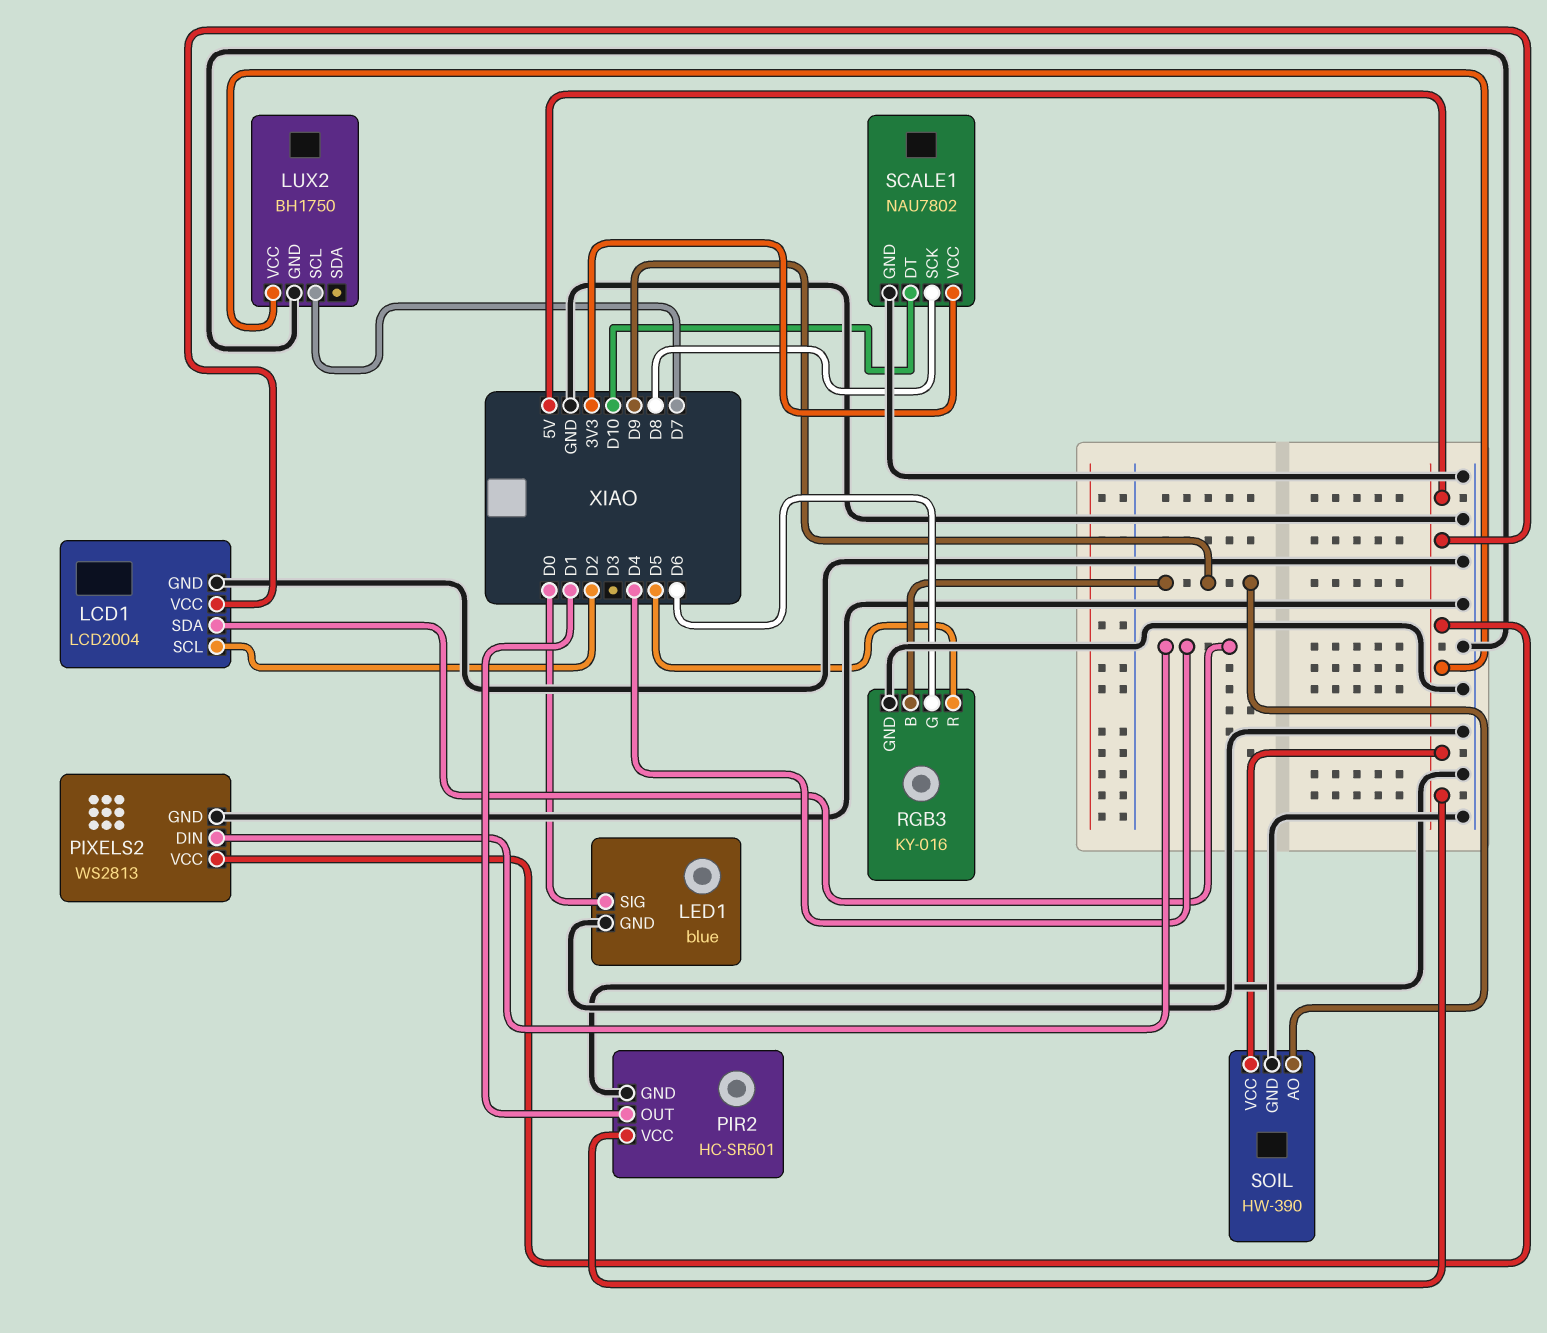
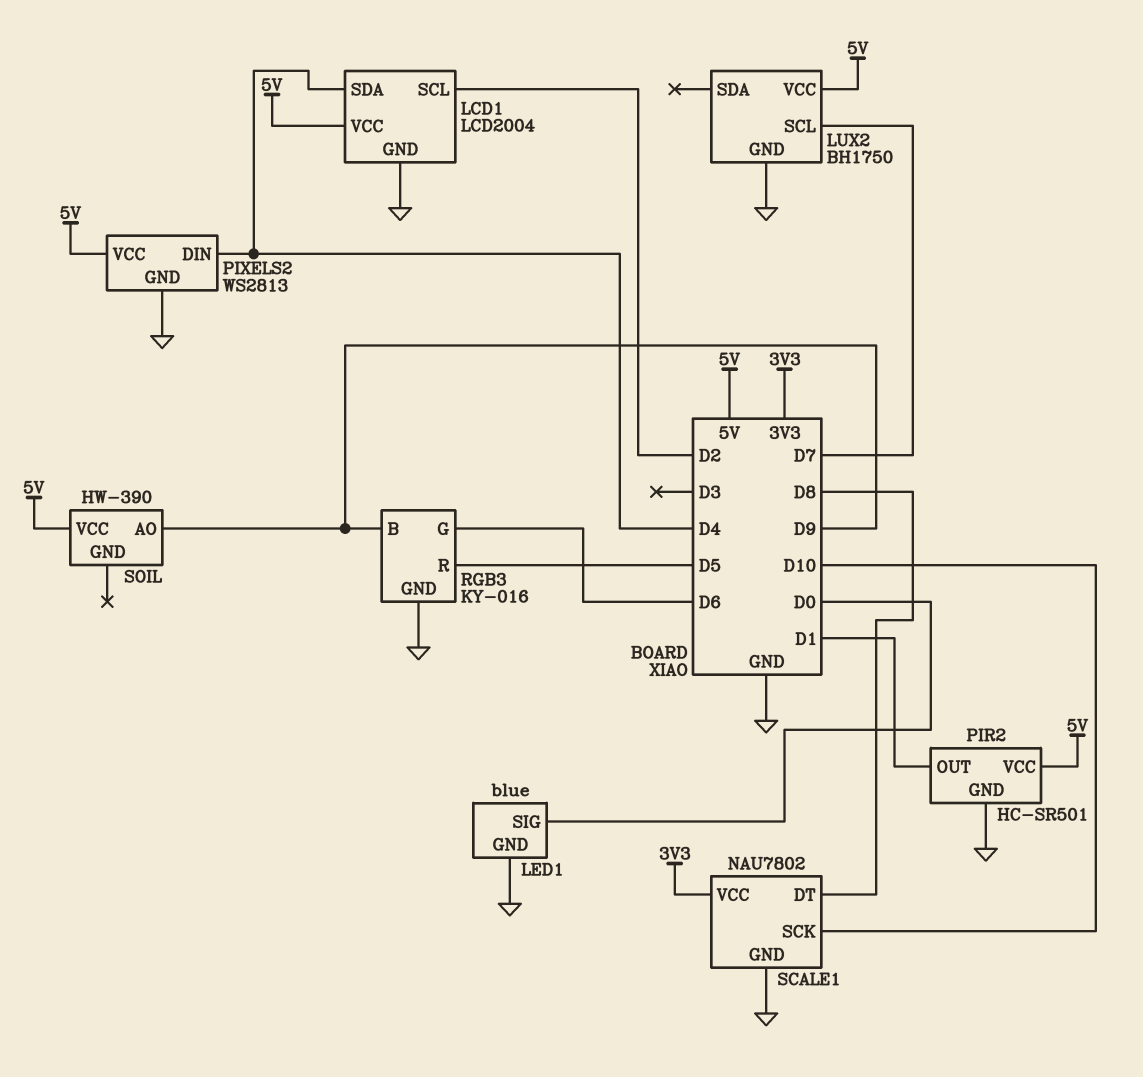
SCALE1 pin DT: D10 -> D8
SCALE1 pin SCK: D8 -> D10
SOIL pin GND: GND -> none

